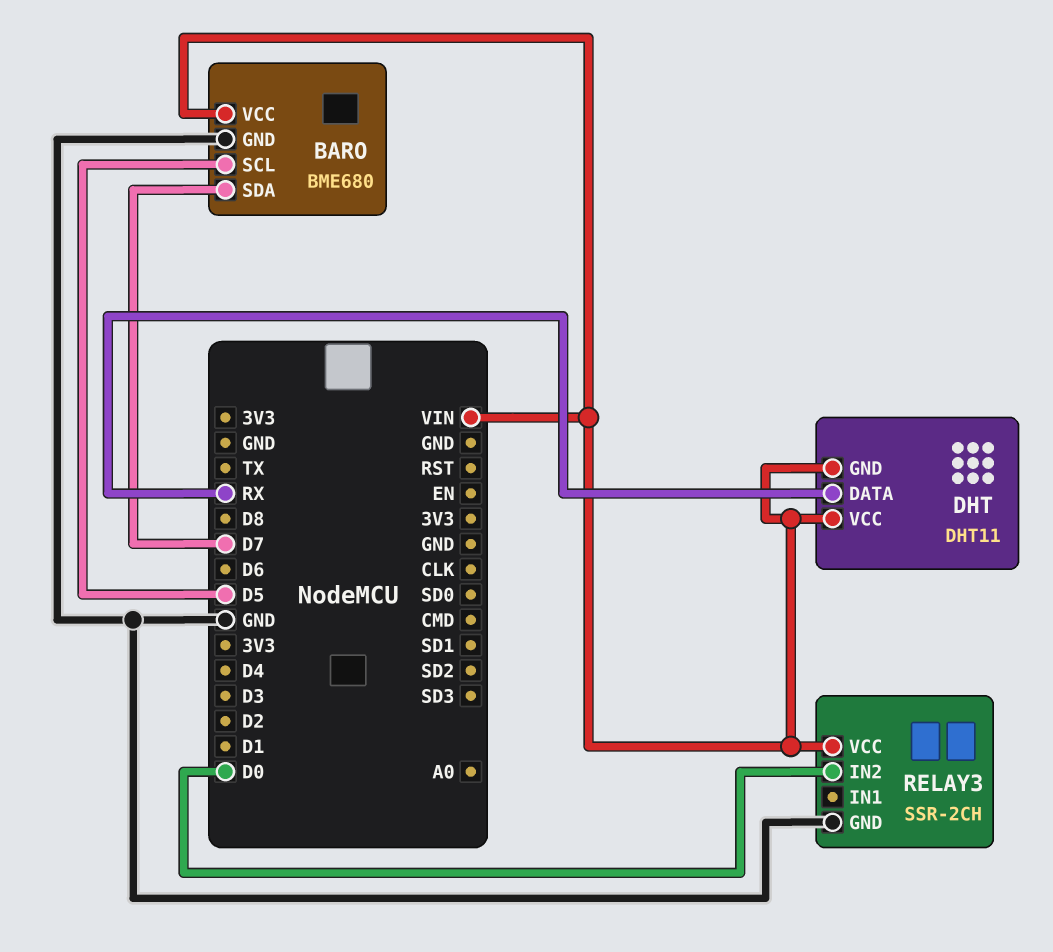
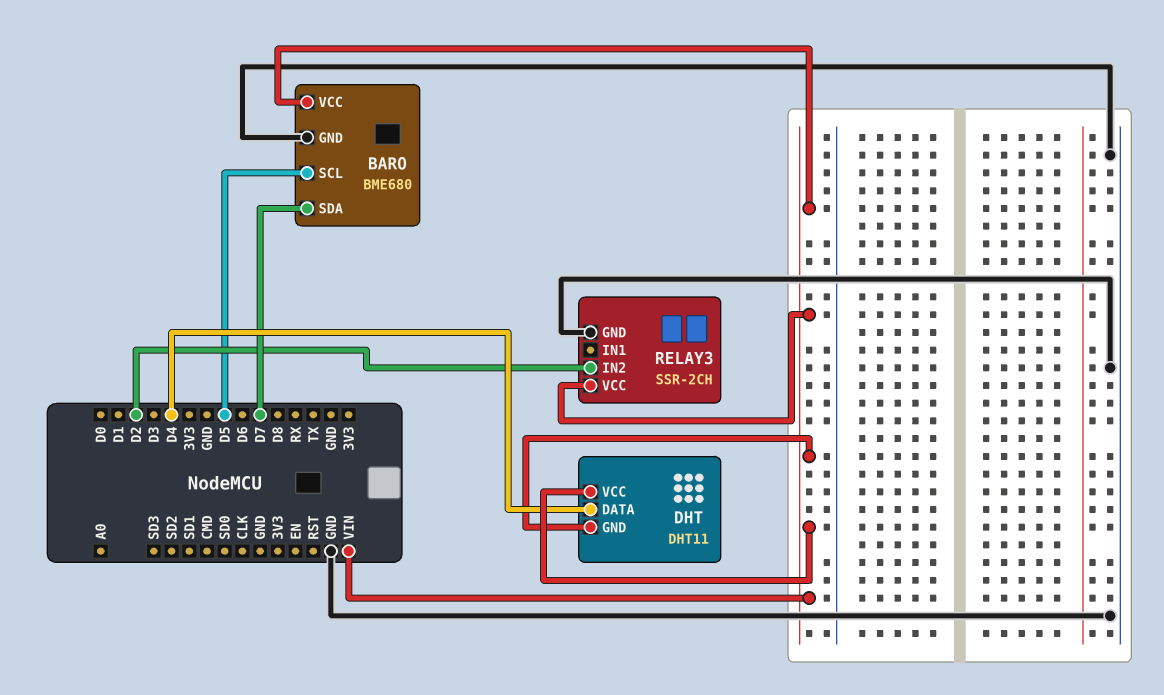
DHT pin DATA: RX -> D4
RELAY3 pin IN2: D0 -> D2

